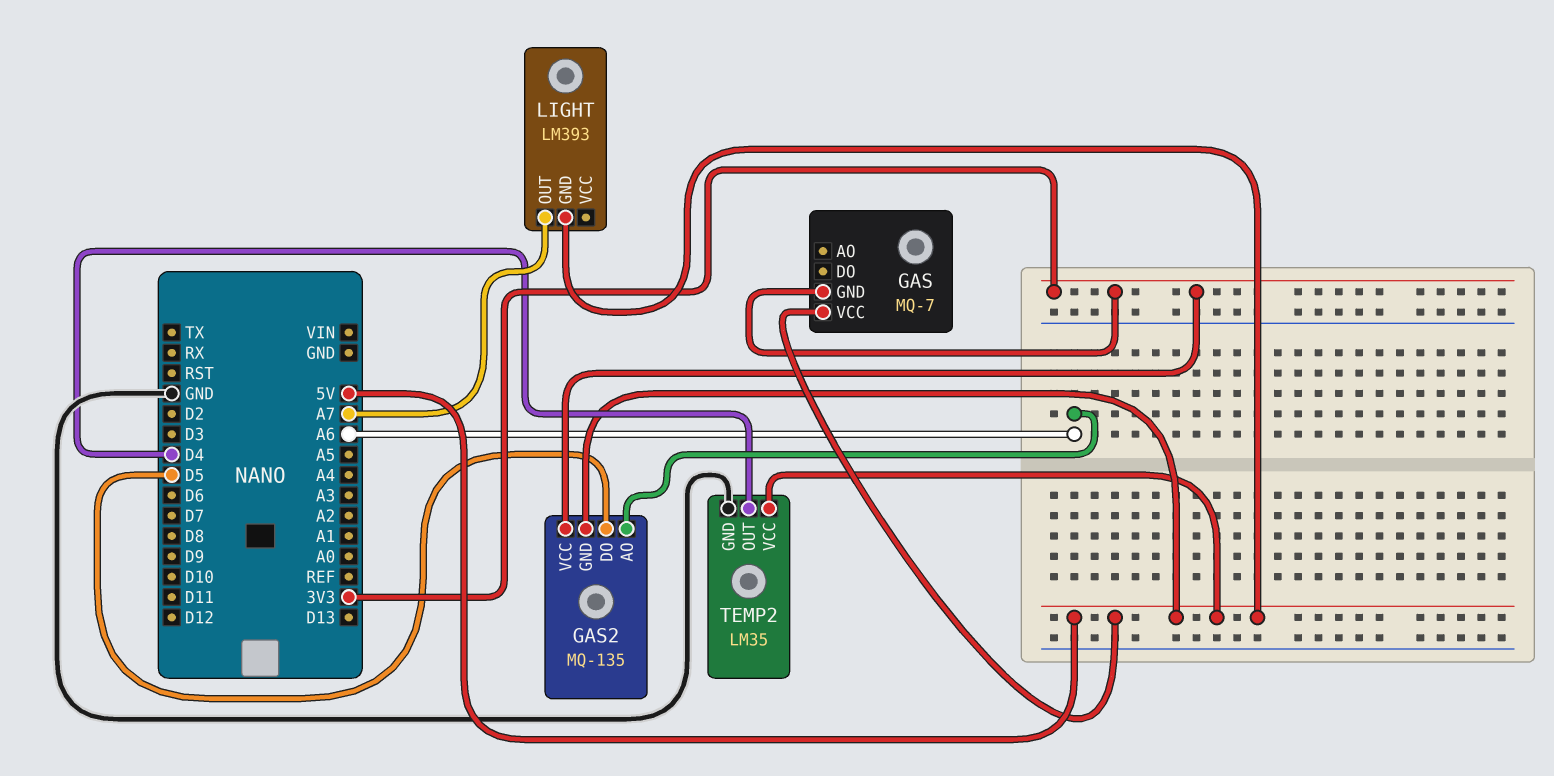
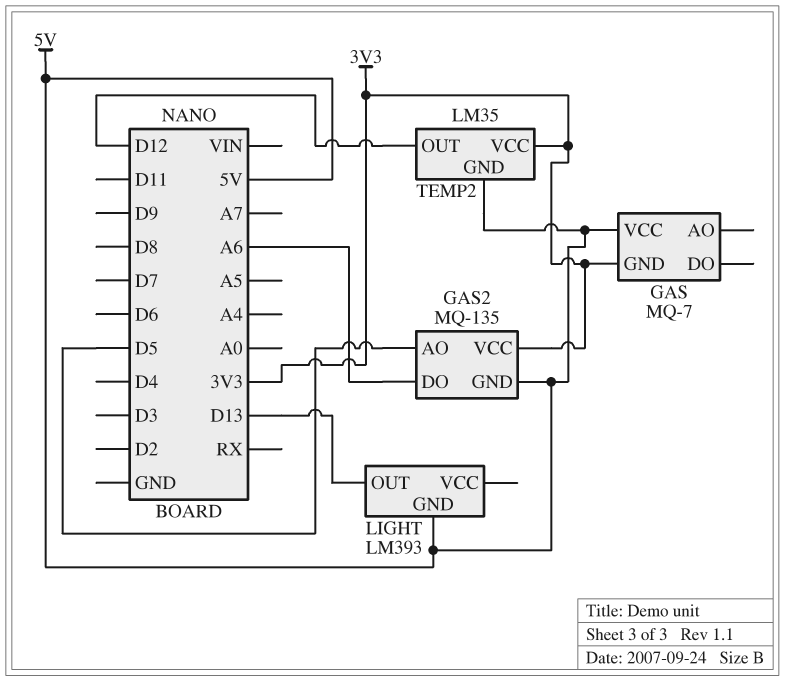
GAS2 pin AO: A6 -> D5
GAS2 pin DO: D5 -> A6
LIGHT pin OUT: A7 -> D13
TEMP2 pin GND: GND -> 5V
TEMP2 pin OUT: D4 -> D12
TEMP2 pin VCC: 5V -> 3V3

